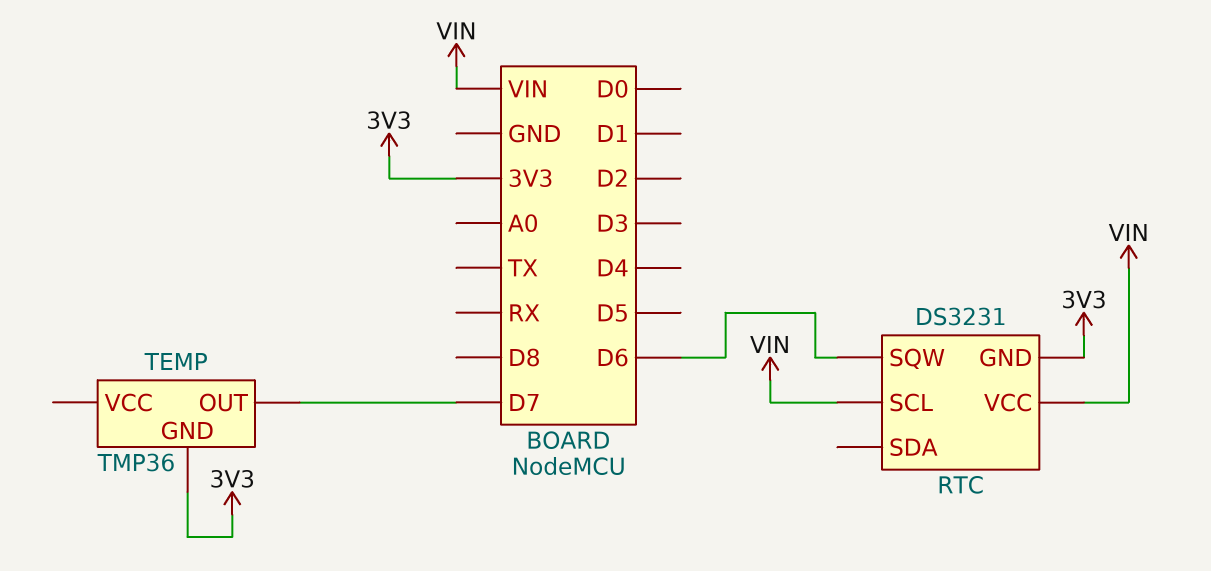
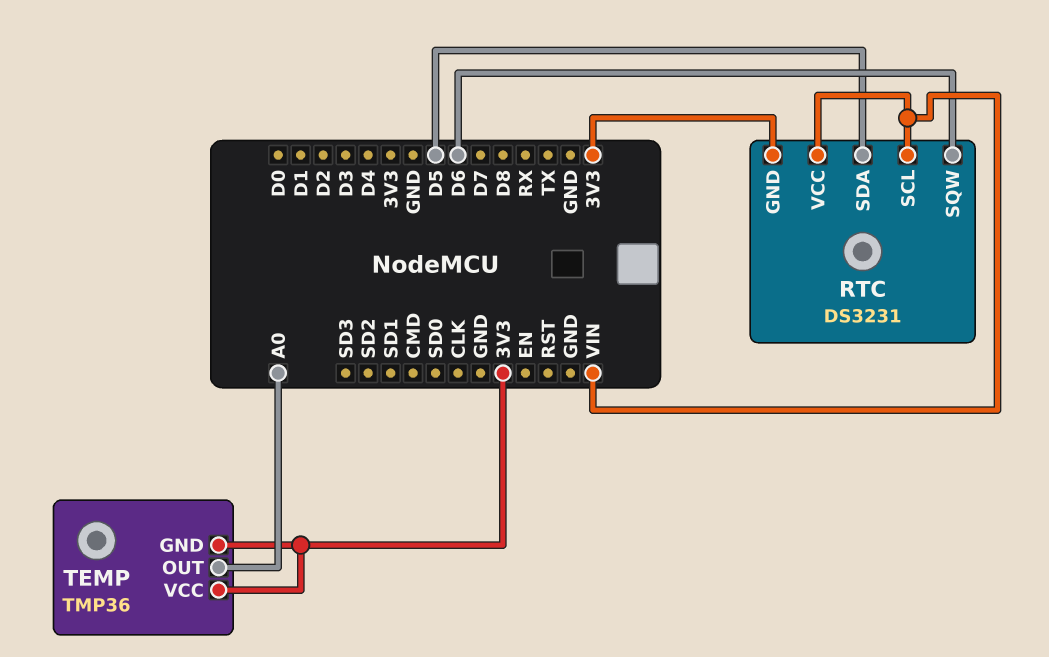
RTC pin SDA: none -> D5
TEMP pin OUT: D7 -> A0
TEMP pin VCC: none -> 3V3

